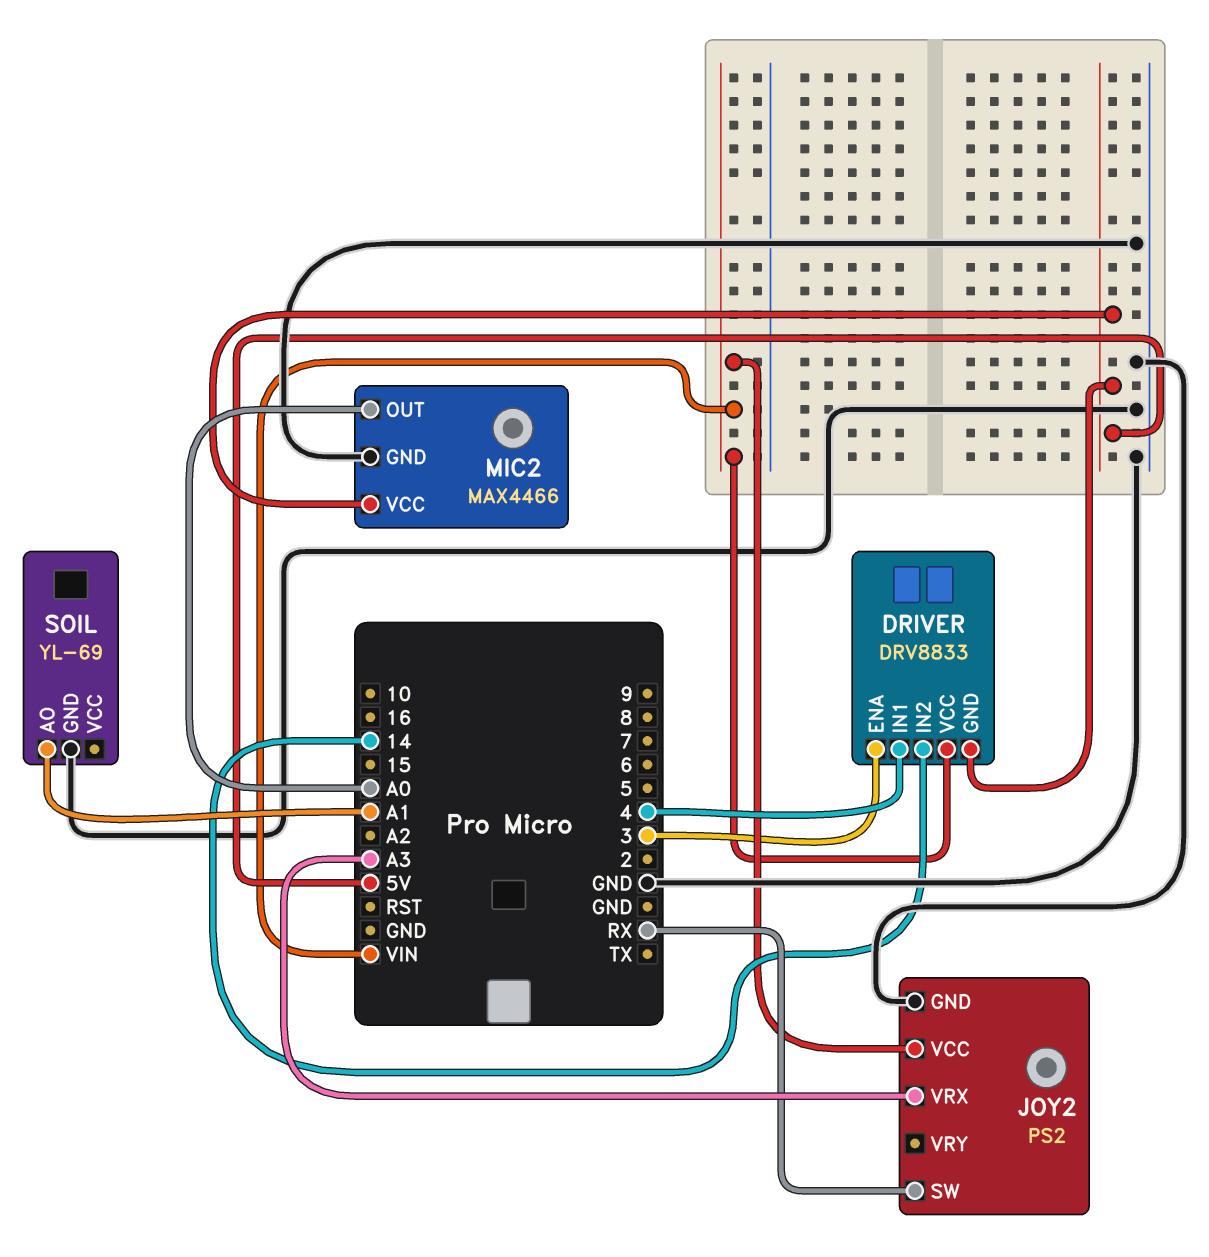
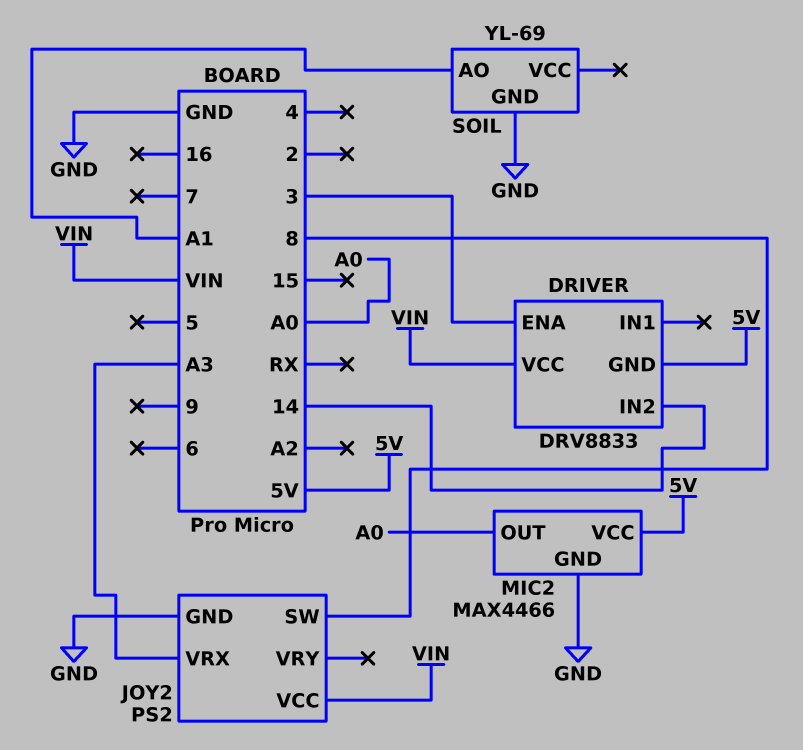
DRIVER pin IN1: 4 -> none
JOY2 pin SW: RX -> 8

